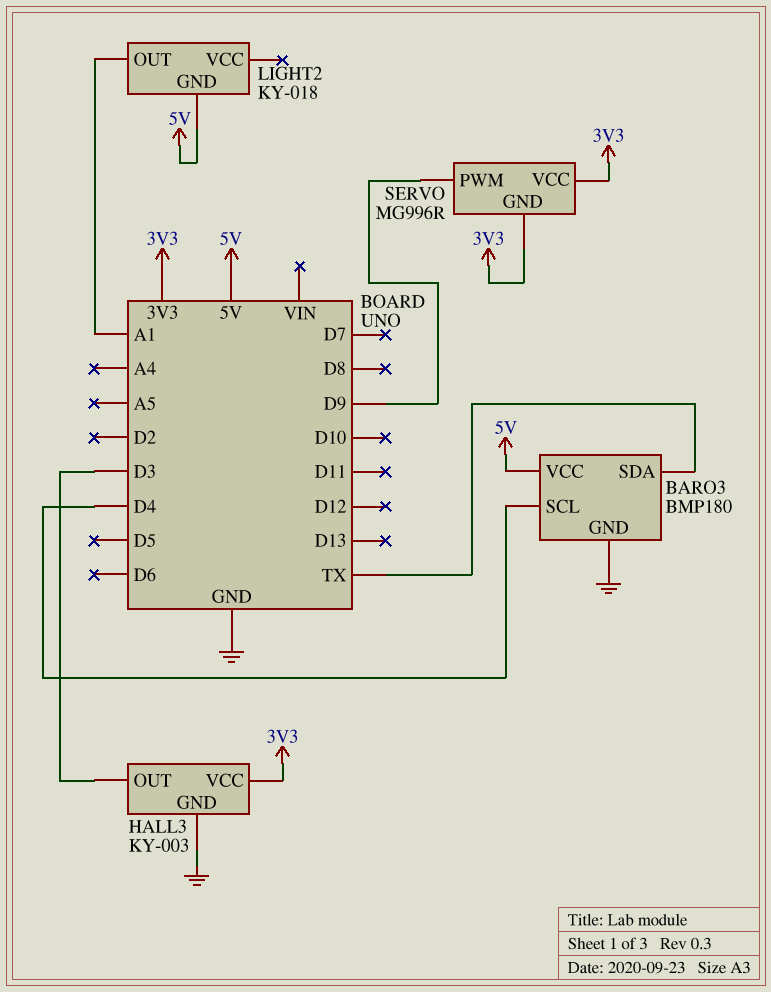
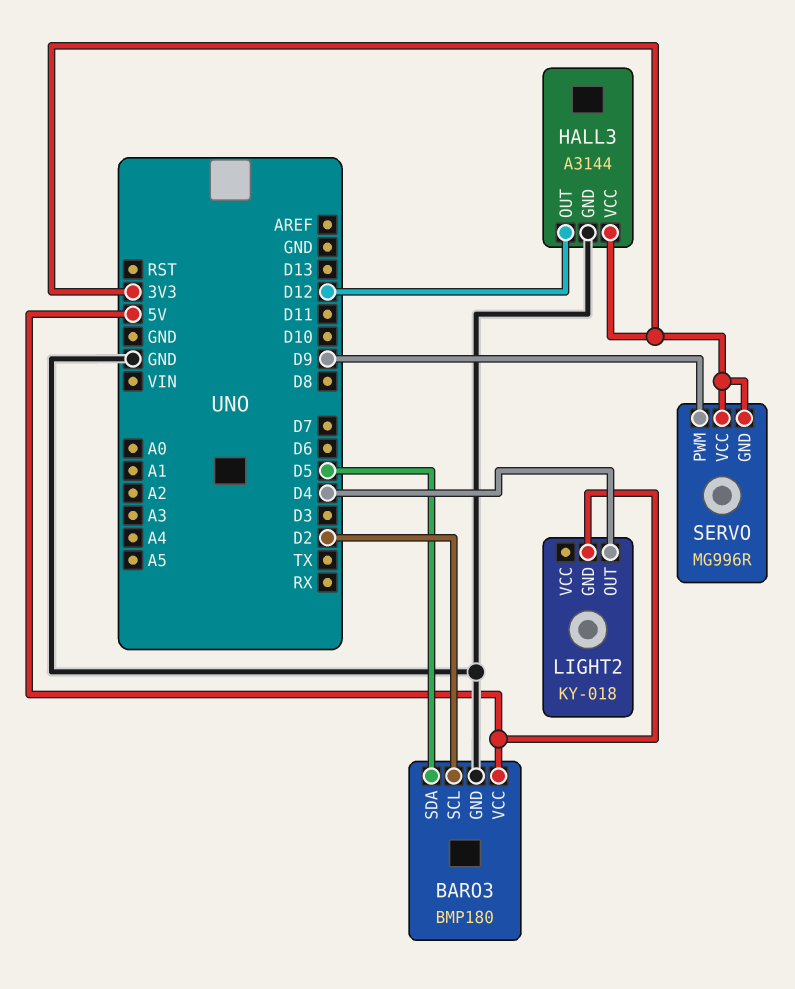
BARO3 pin SCL: D4 -> D2
BARO3 pin SDA: TX -> D5
HALL3: KY-003 -> A3144
HALL3 pin OUT: D3 -> D12
LIGHT2 pin OUT: A1 -> D4

